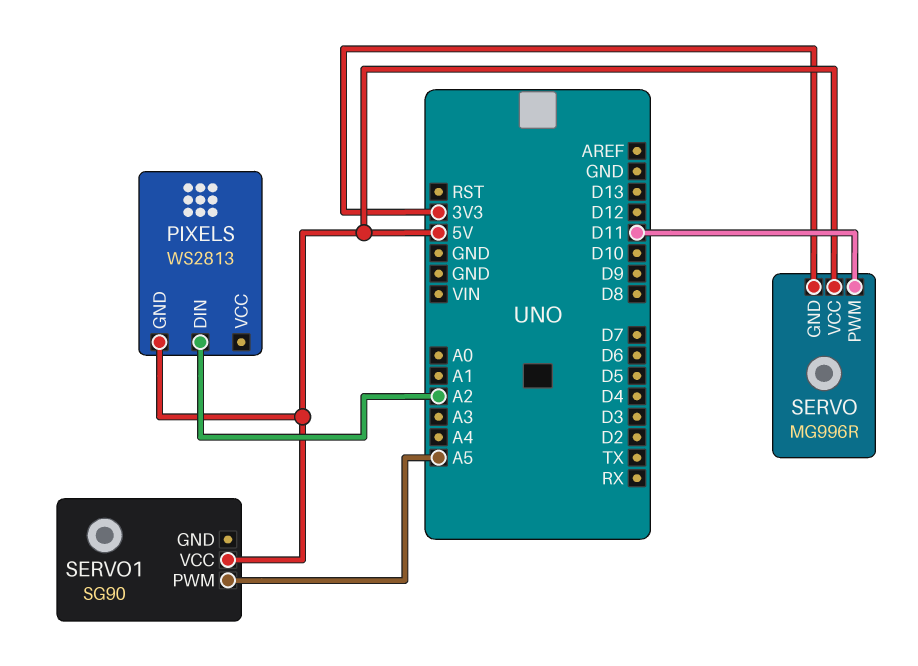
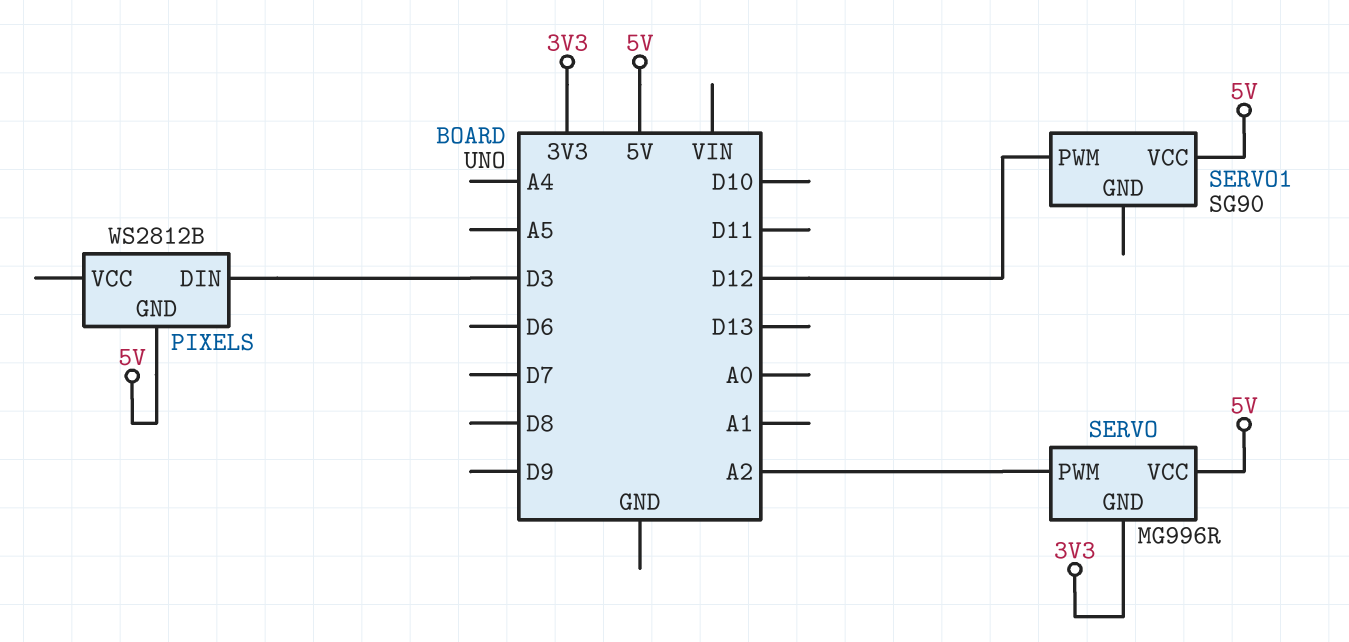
PIXELS: WS2813 -> WS2812B
PIXELS pin DIN: A2 -> D3
SERVO pin PWM: D11 -> A2
SERVO1 pin PWM: A5 -> D12

